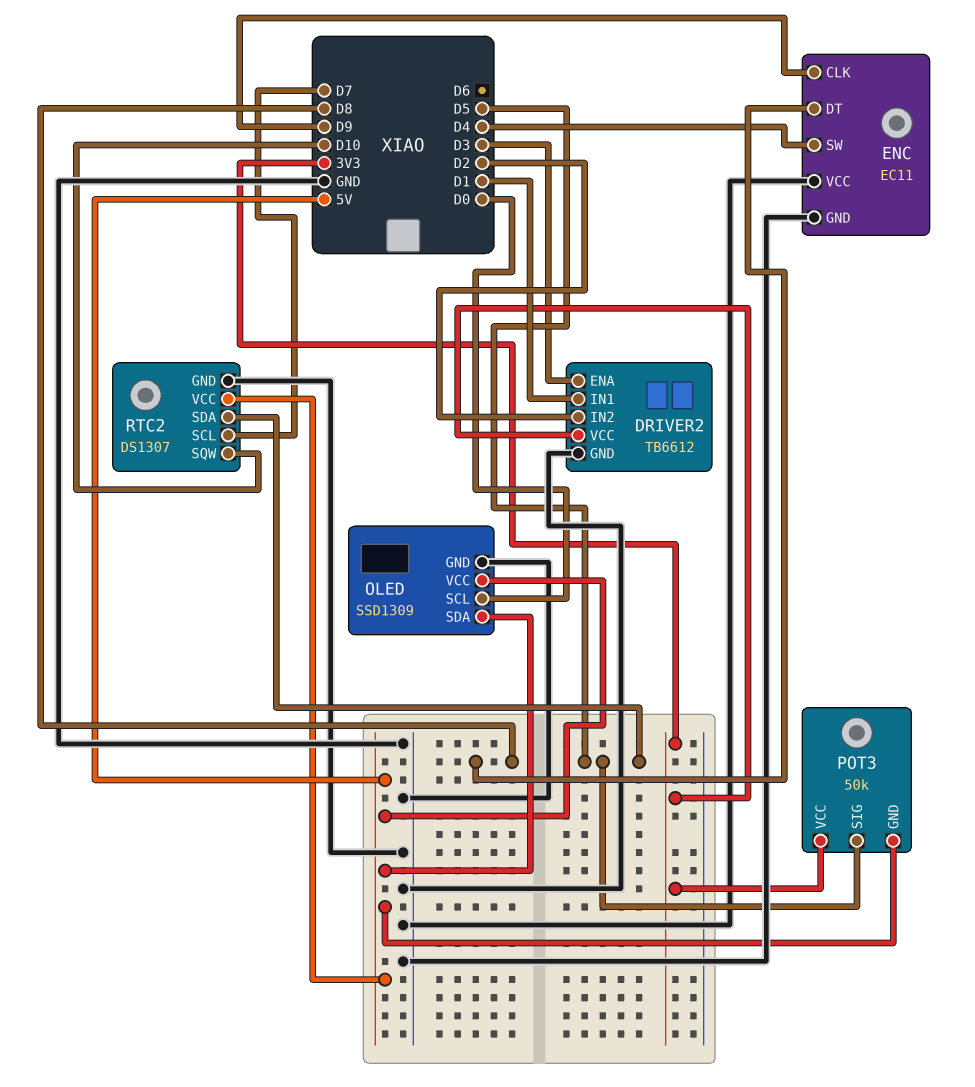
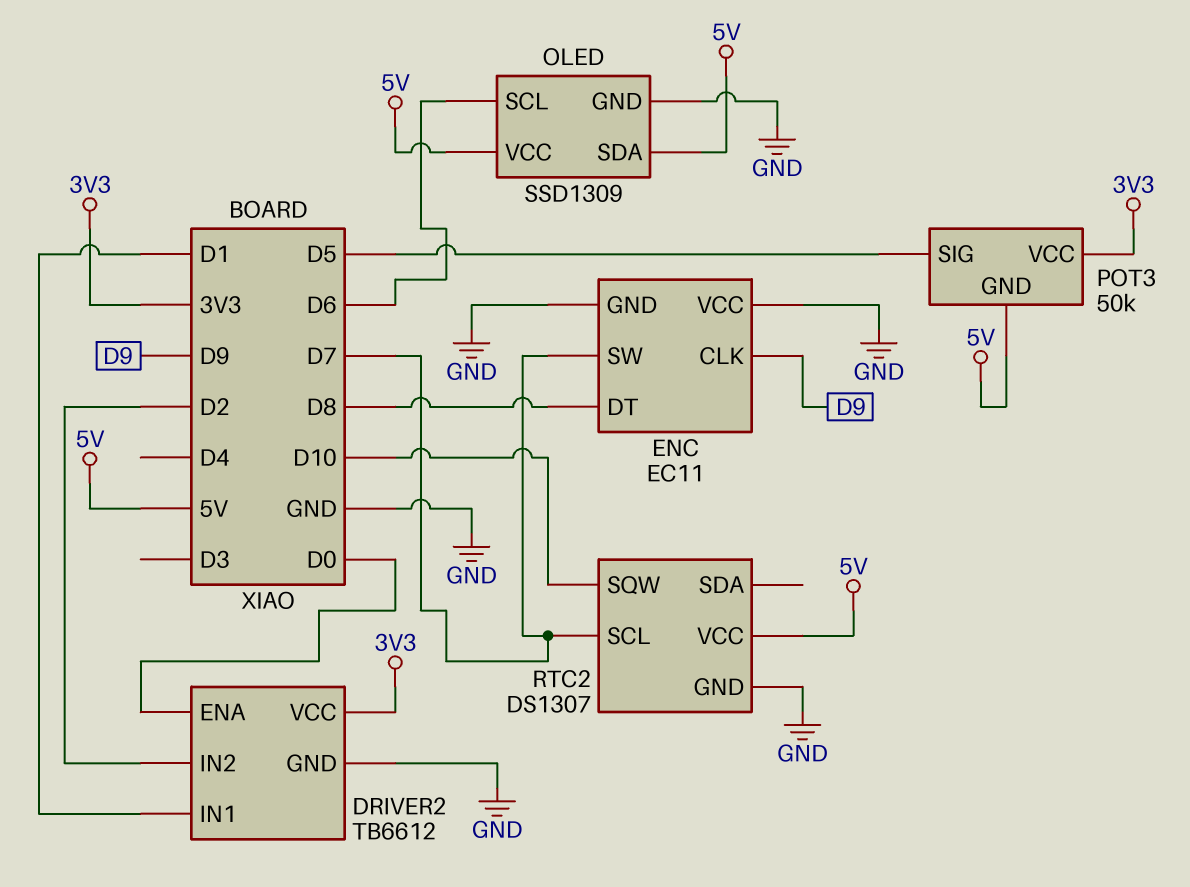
DRIVER2 pin ENA: D3 -> D0
ENC pin SW: D4 -> D7
OLED pin SCL: D0 -> D6
RTC2 pin SDA: D5 -> none

